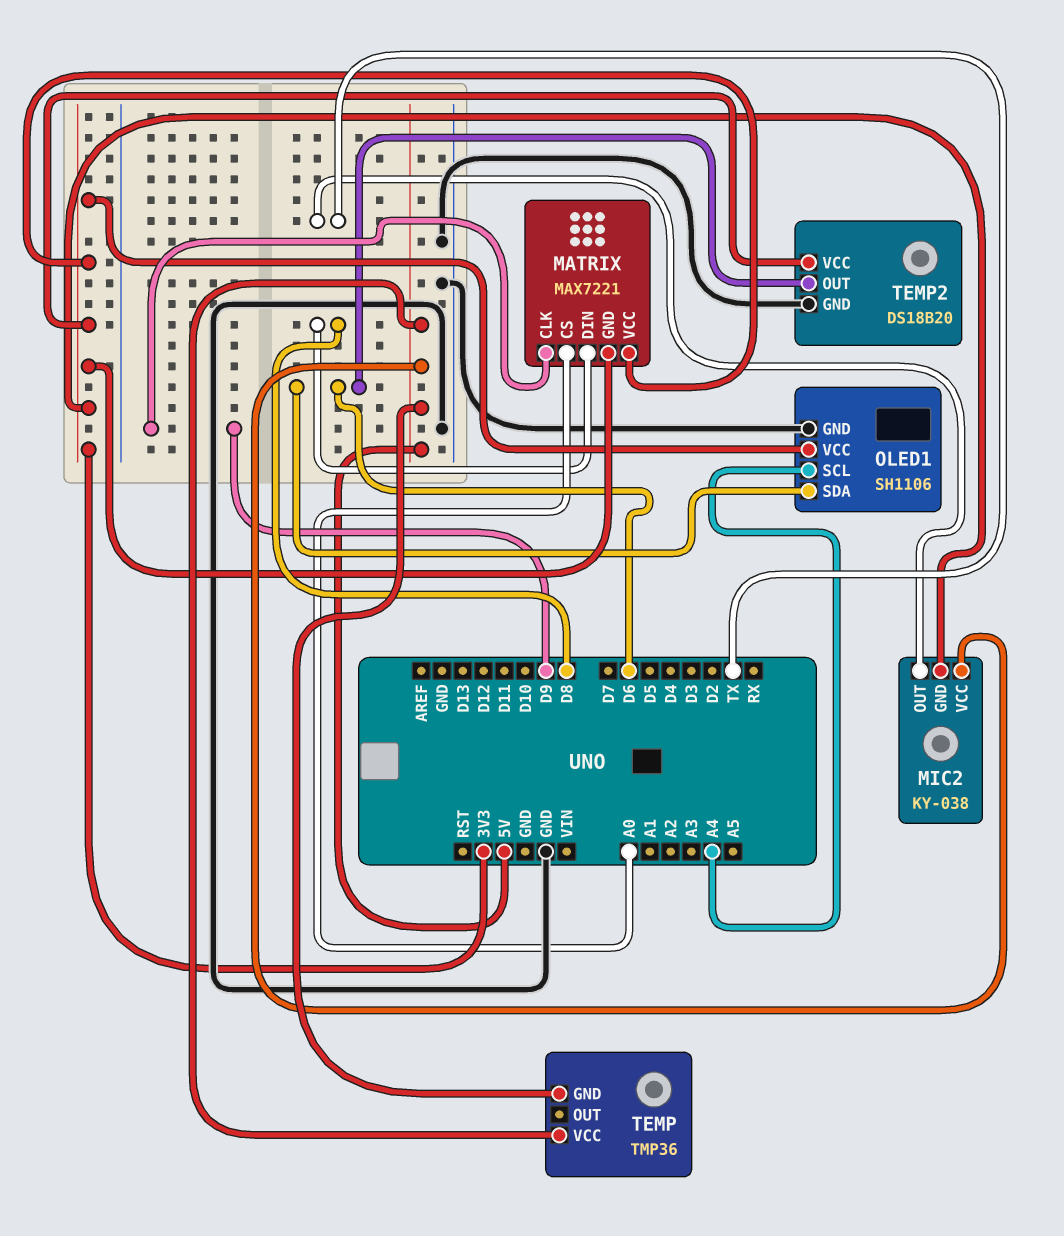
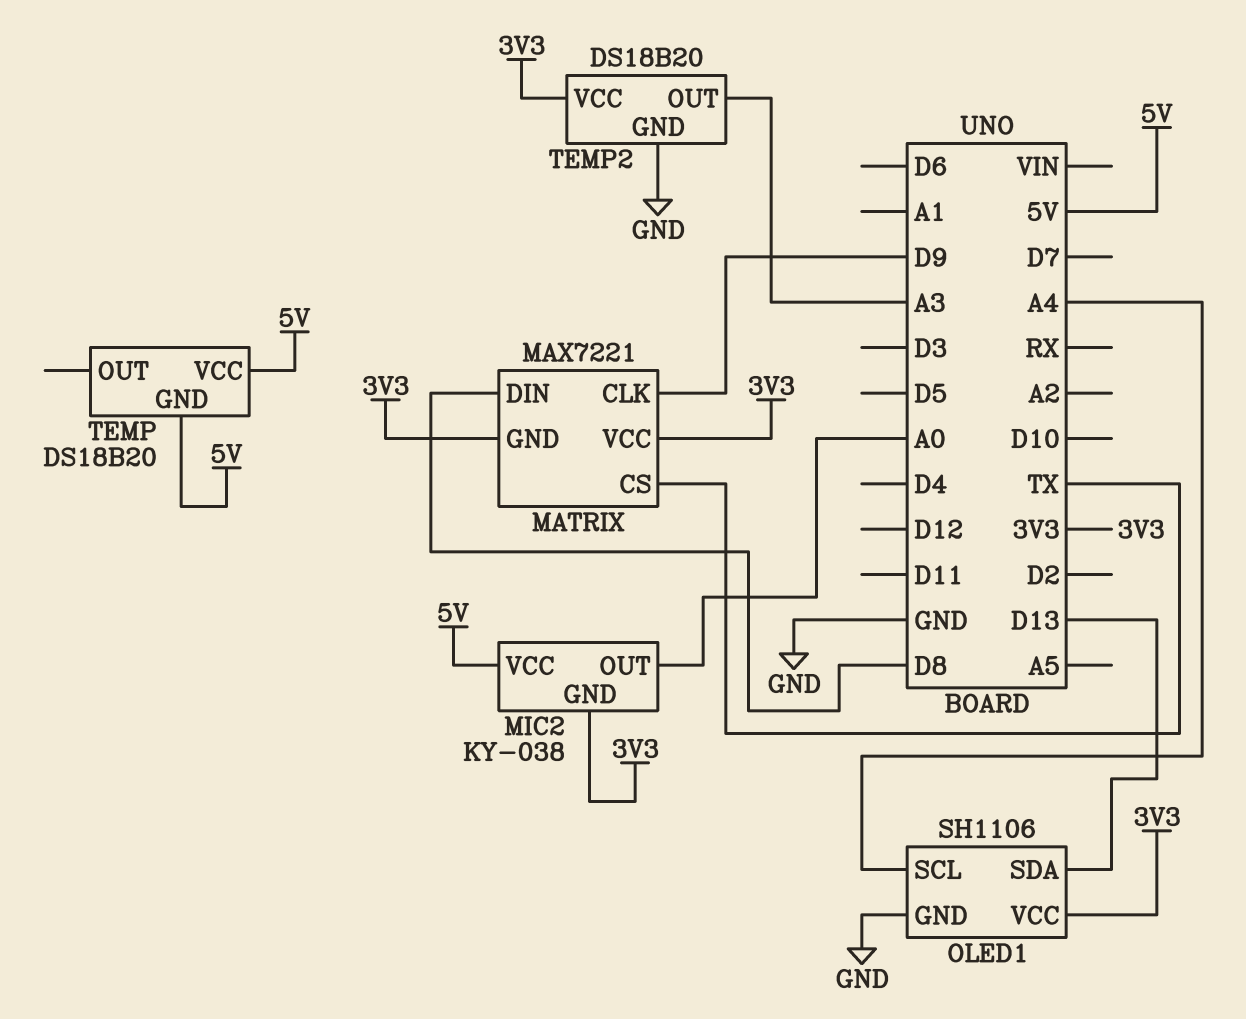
MATRIX pin CS: A0 -> TX
MIC2 pin OUT: TX -> A0
OLED1 pin SDA: D6 -> D13
TEMP: TMP36 -> DS18B20
TEMP2 pin OUT: D6 -> A3

